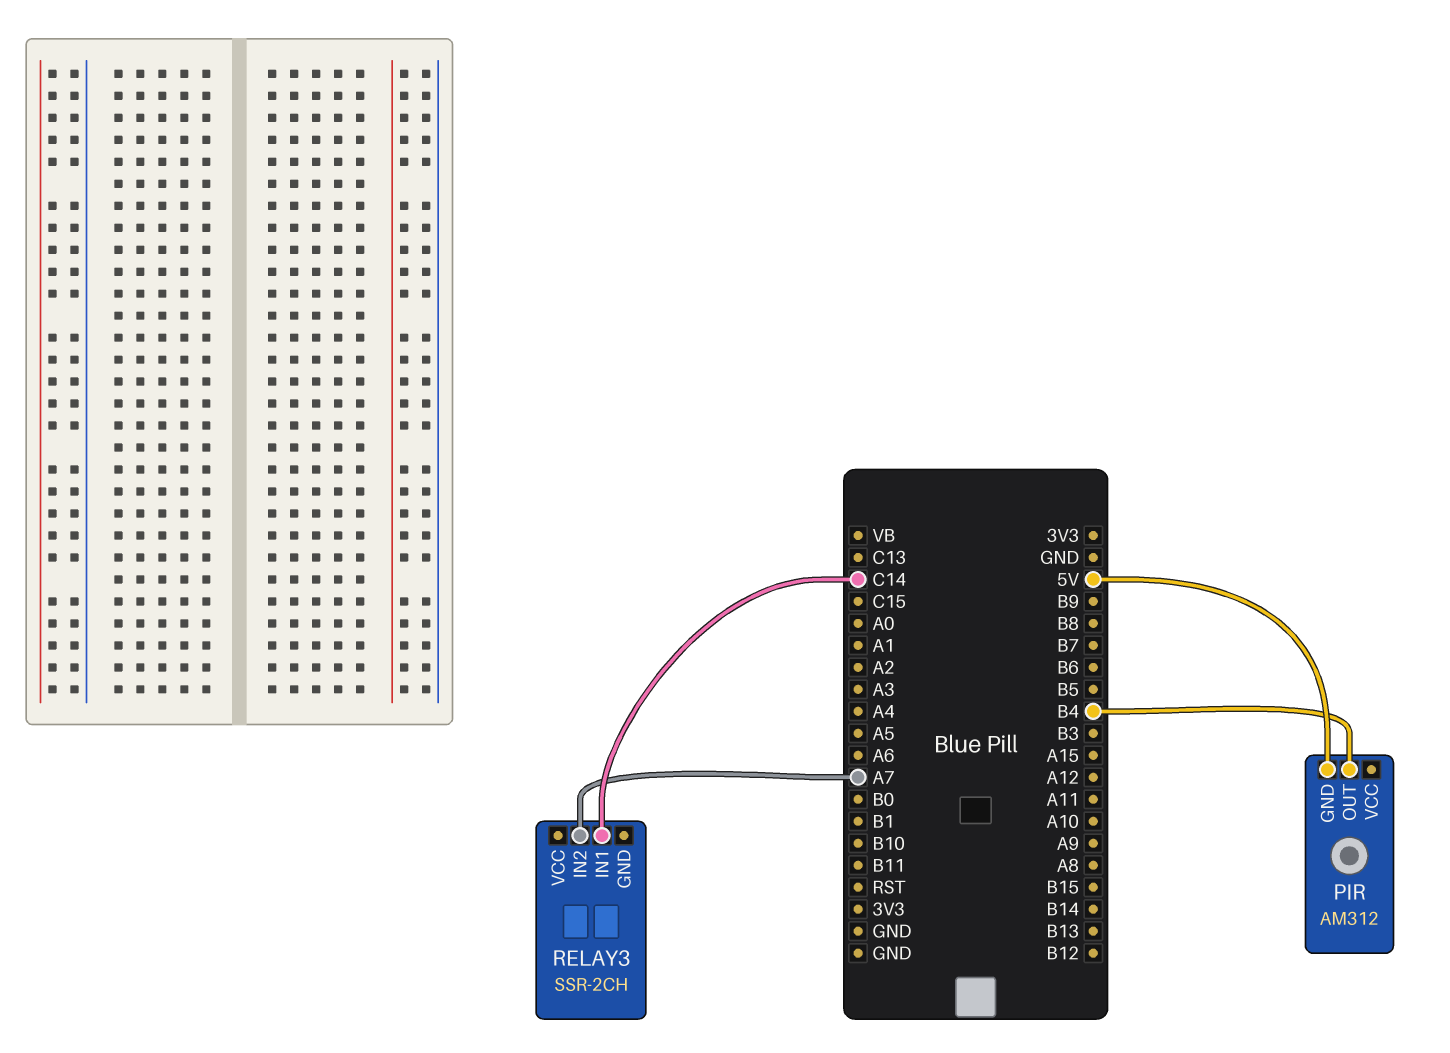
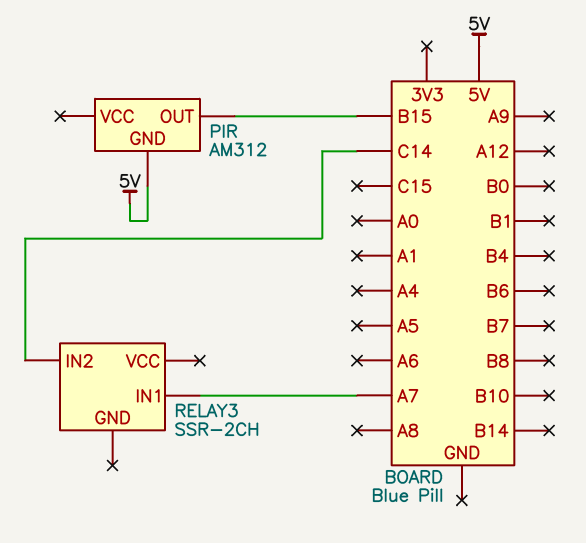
PIR pin OUT: B4 -> B15
RELAY3 pin IN1: C14 -> A7
RELAY3 pin IN2: A7 -> C14

